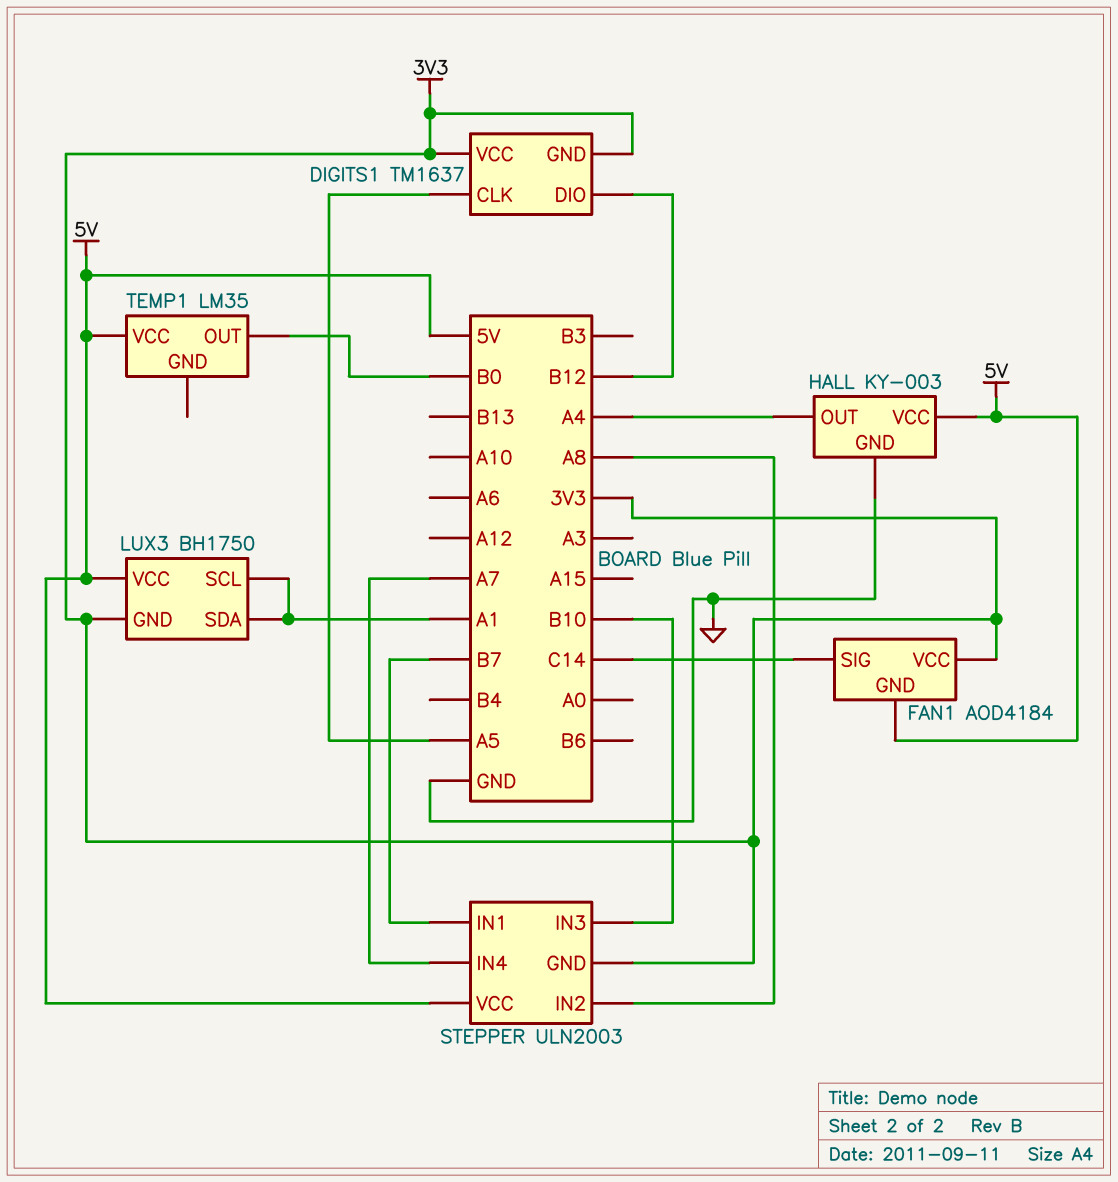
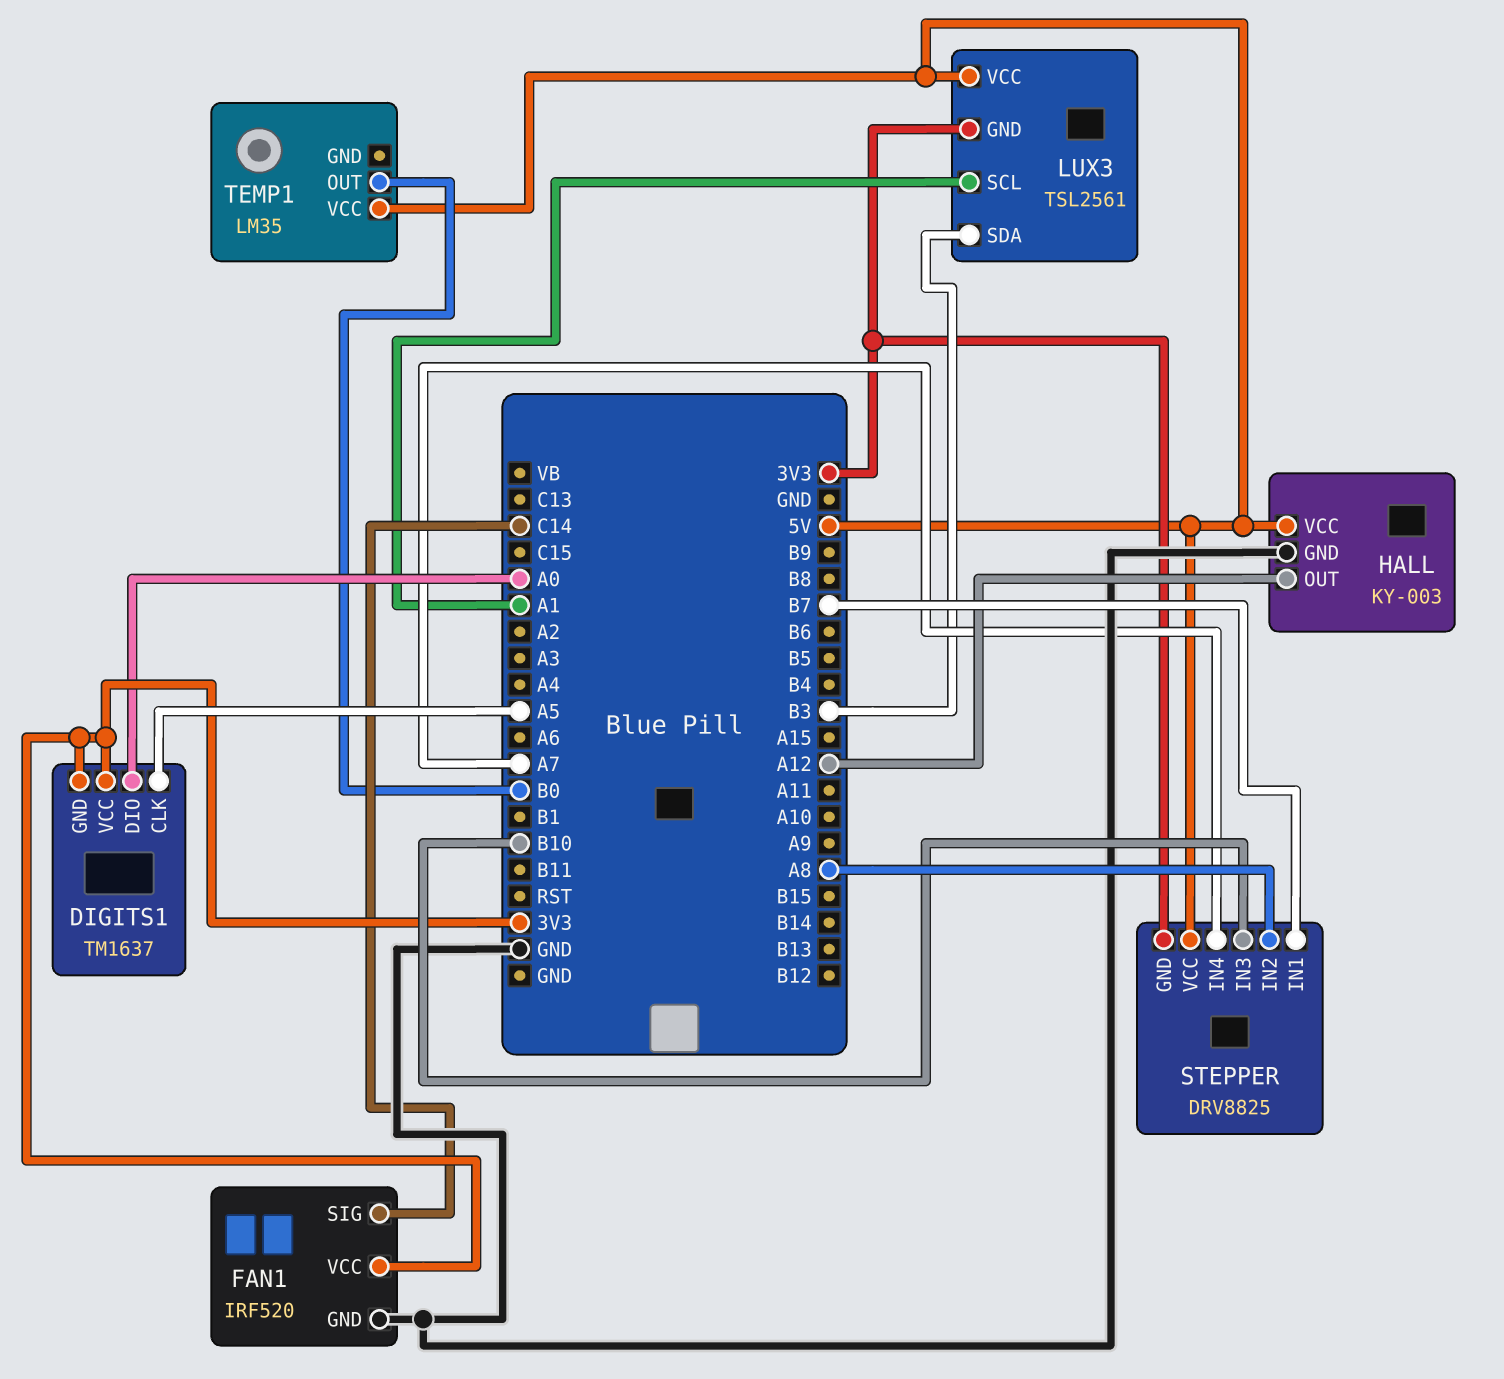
DIGITS1 pin DIO: B12 -> A0
FAN1: AOD4184 -> IRF520
FAN1 pin GND: 5V -> GND
HALL pin OUT: A4 -> A12
LUX3: BH1750 -> TSL2561
LUX3 pin SDA: A1 -> B3
STEPPER: ULN2003 -> DRV8825

